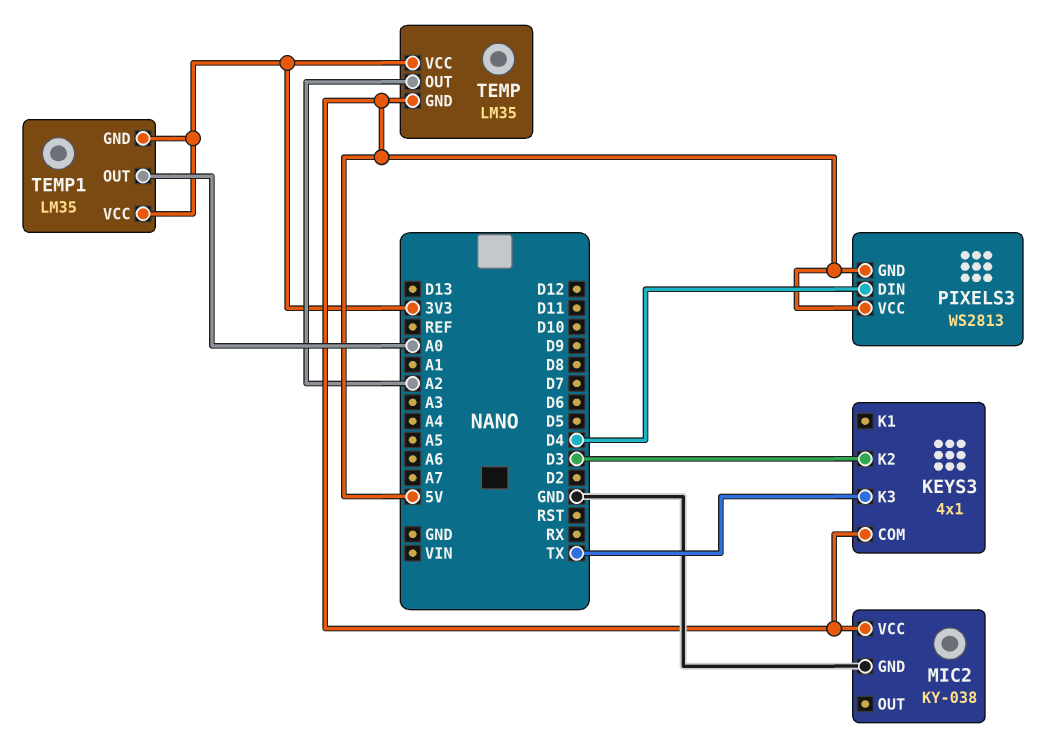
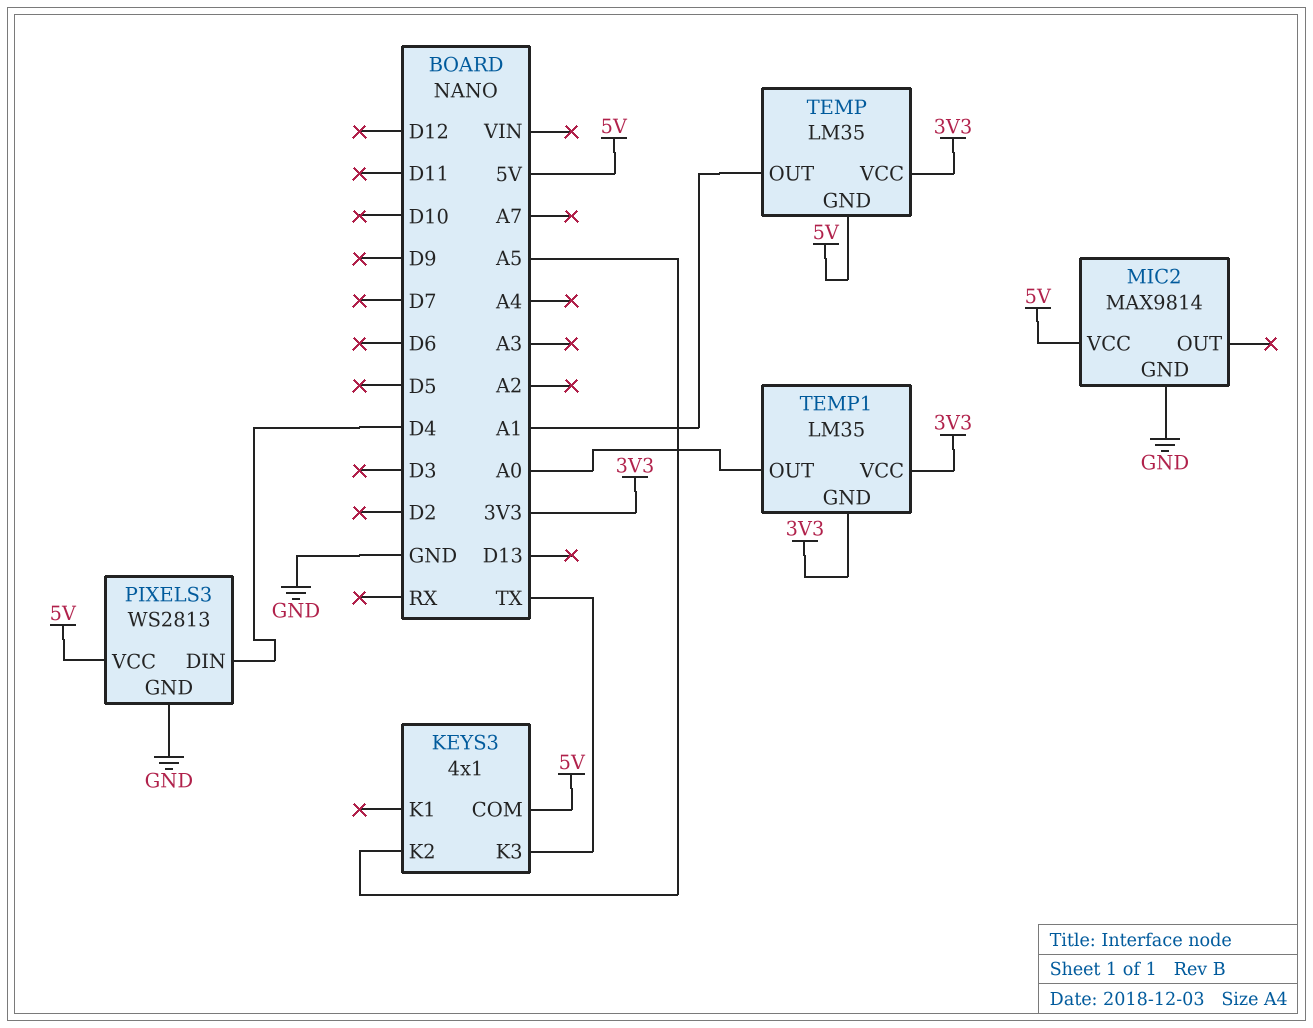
KEYS3 pin K2: D3 -> A5
MIC2: KY-038 -> MAX9814
PIXELS3 pin GND: 5V -> GND
TEMP pin OUT: A2 -> A1

